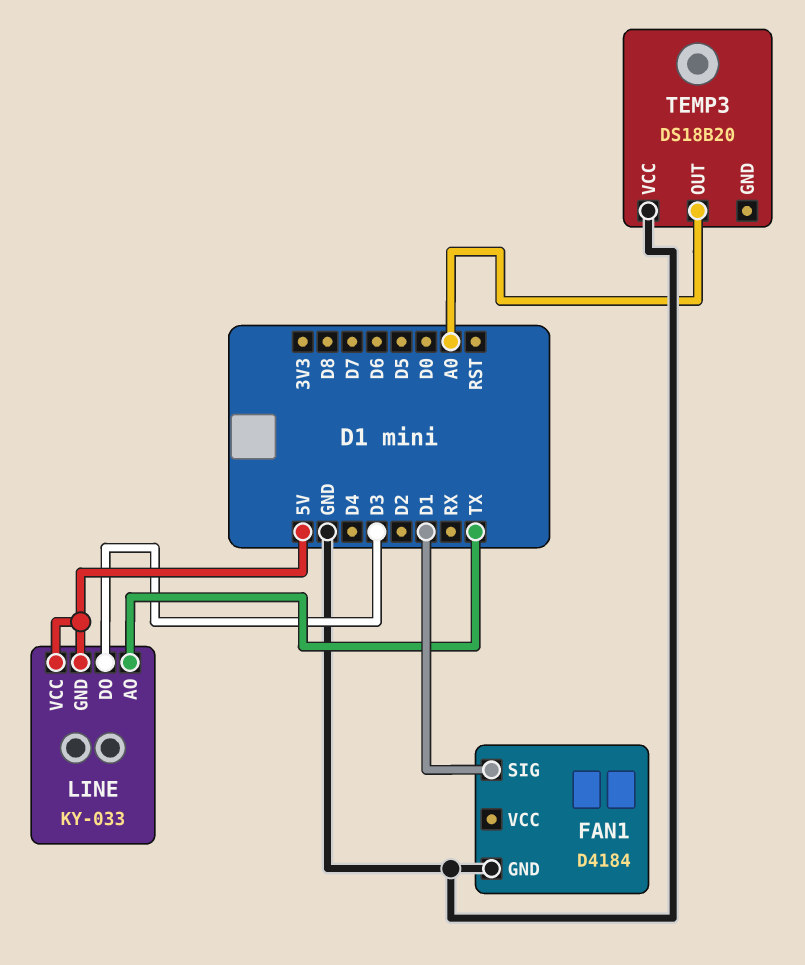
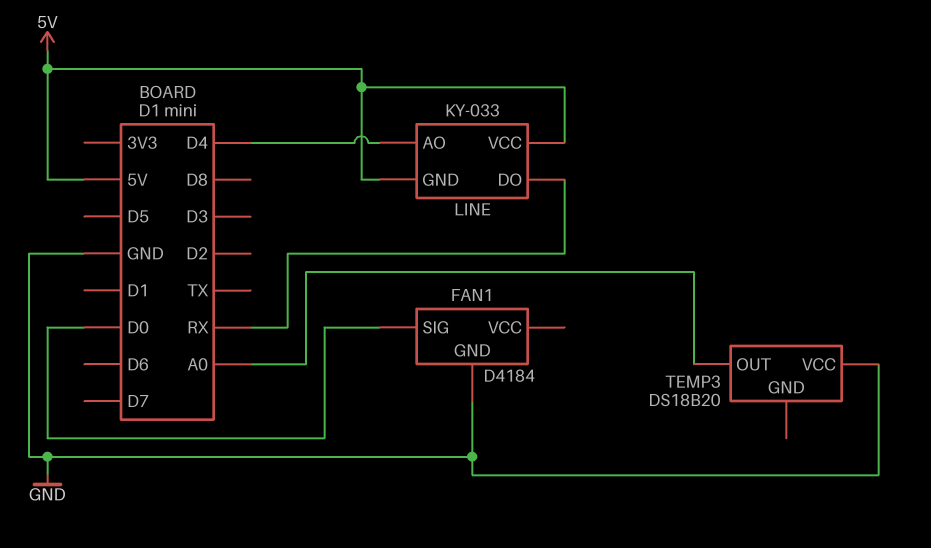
FAN1 pin SIG: D1 -> D0
LINE pin AO: TX -> D4
LINE pin DO: D3 -> RX

